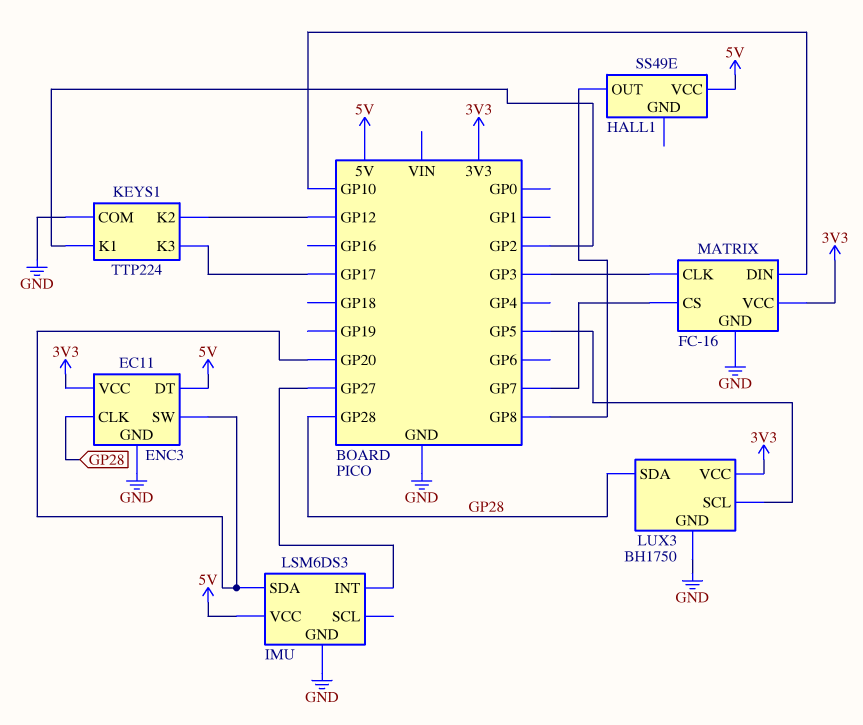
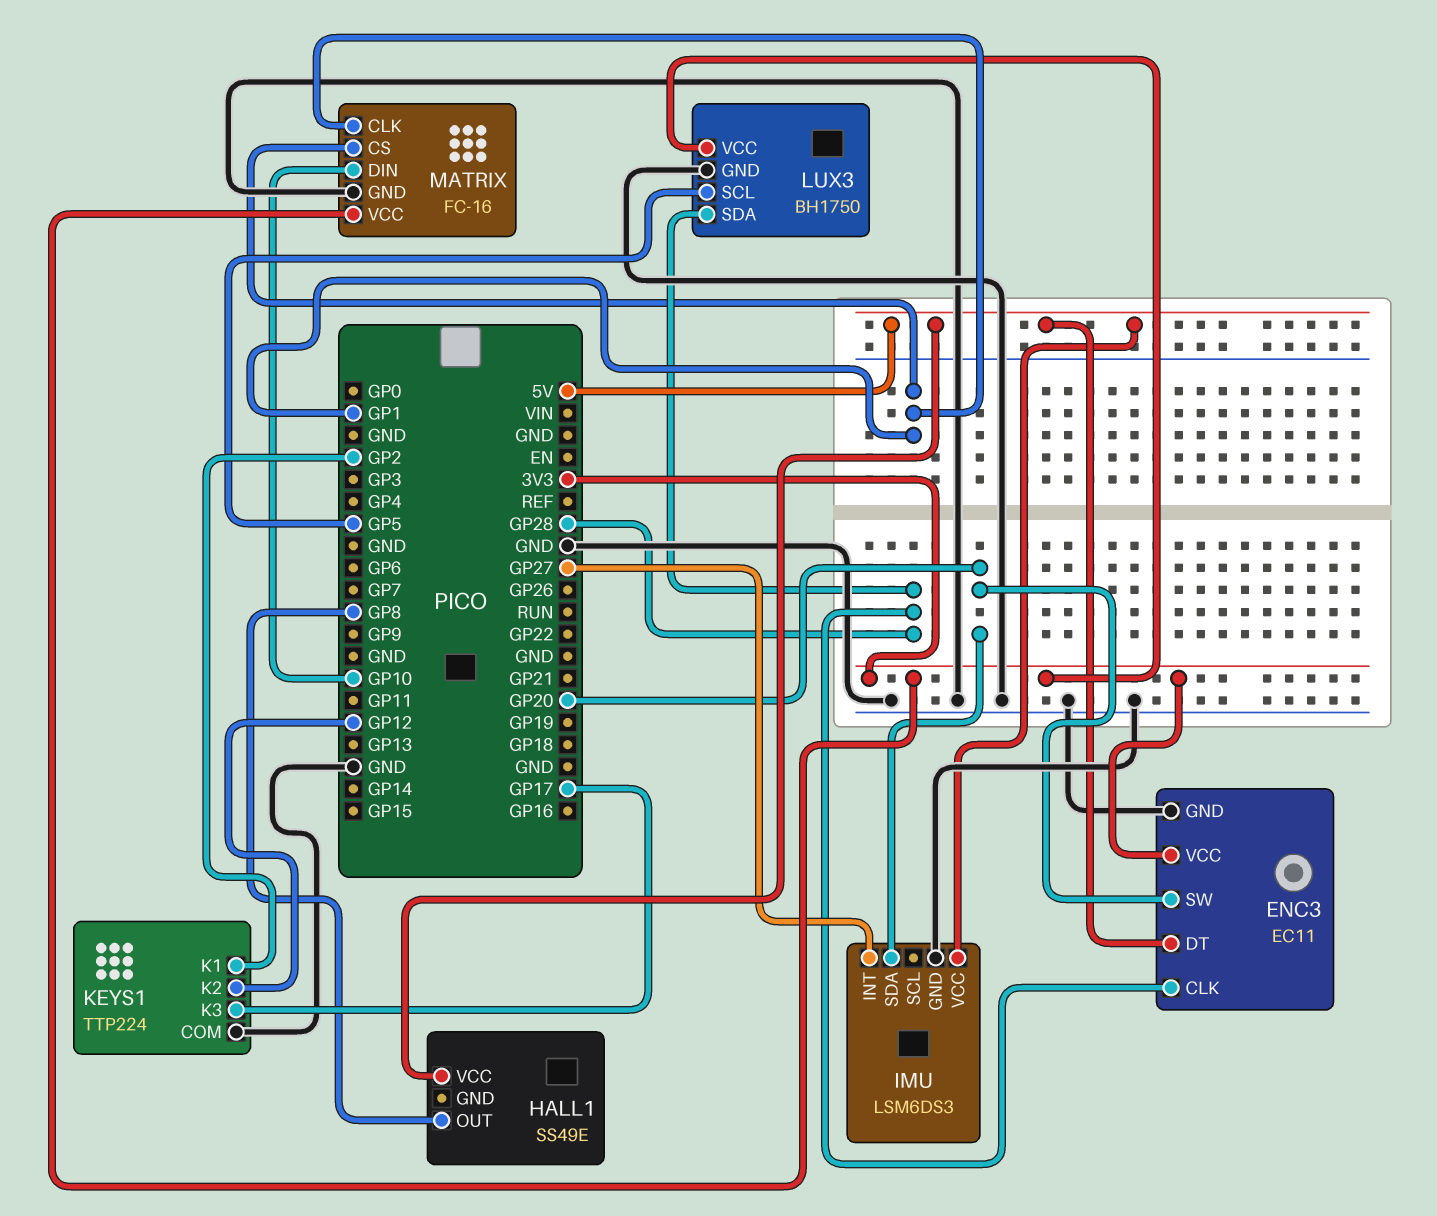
MATRIX pin CLK: GP3 -> GP1
MATRIX pin CS: GP7 -> GP1

